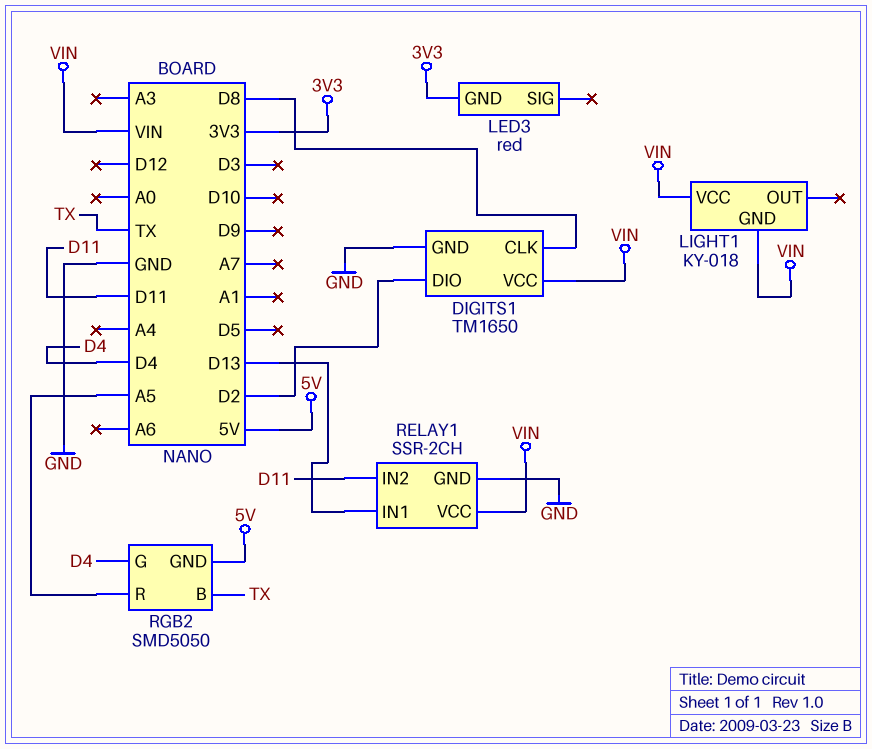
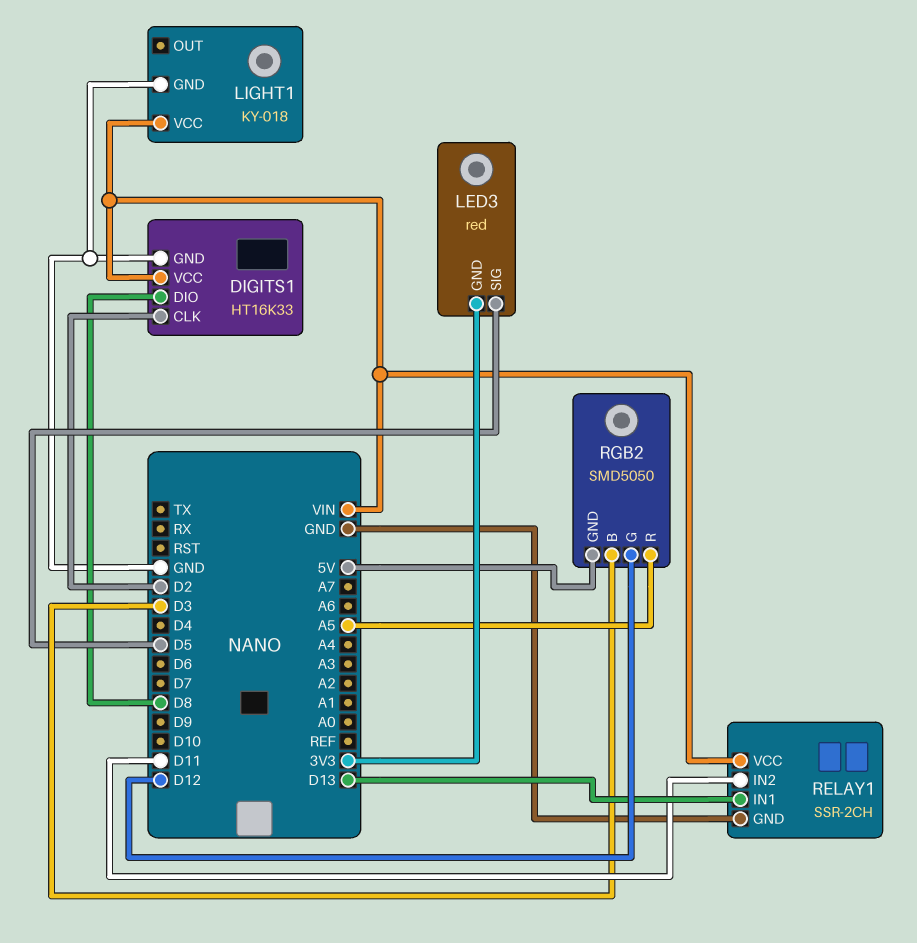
DIGITS1: TM1650 -> HT16K33
DIGITS1 pin CLK: D8 -> D2
DIGITS1 pin DIO: D2 -> D8
LED3 pin SIG: none -> D5
LIGHT1 pin GND: VIN -> GND
RGB2 pin B: TX -> D3
RGB2 pin G: D4 -> D12

